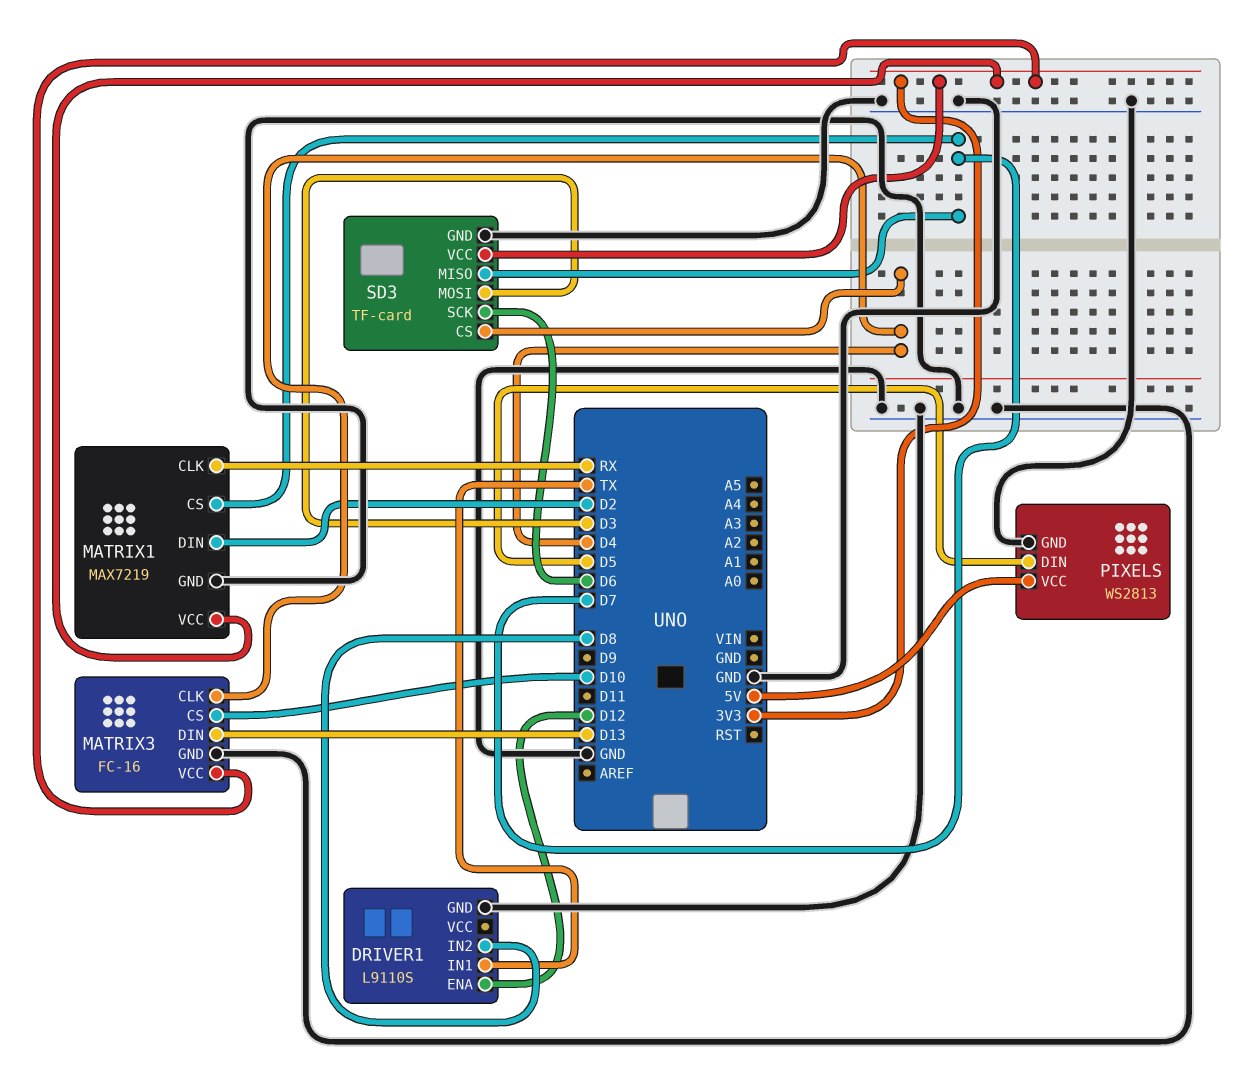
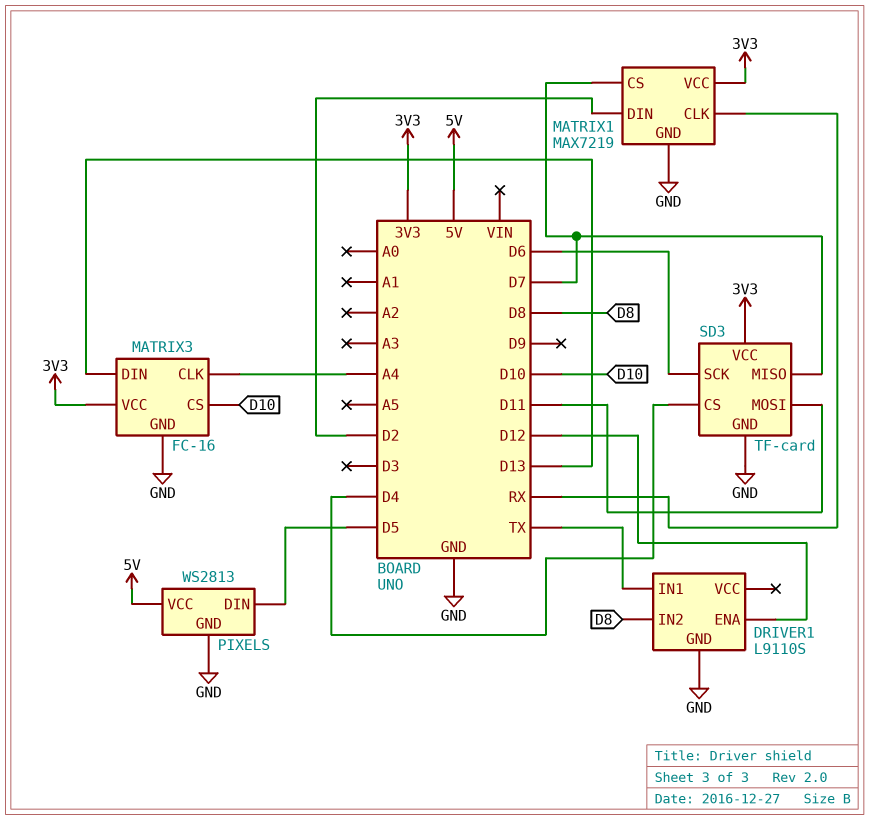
MATRIX3 pin CLK: D4 -> A4
SD3 pin MOSI: D3 -> D11

